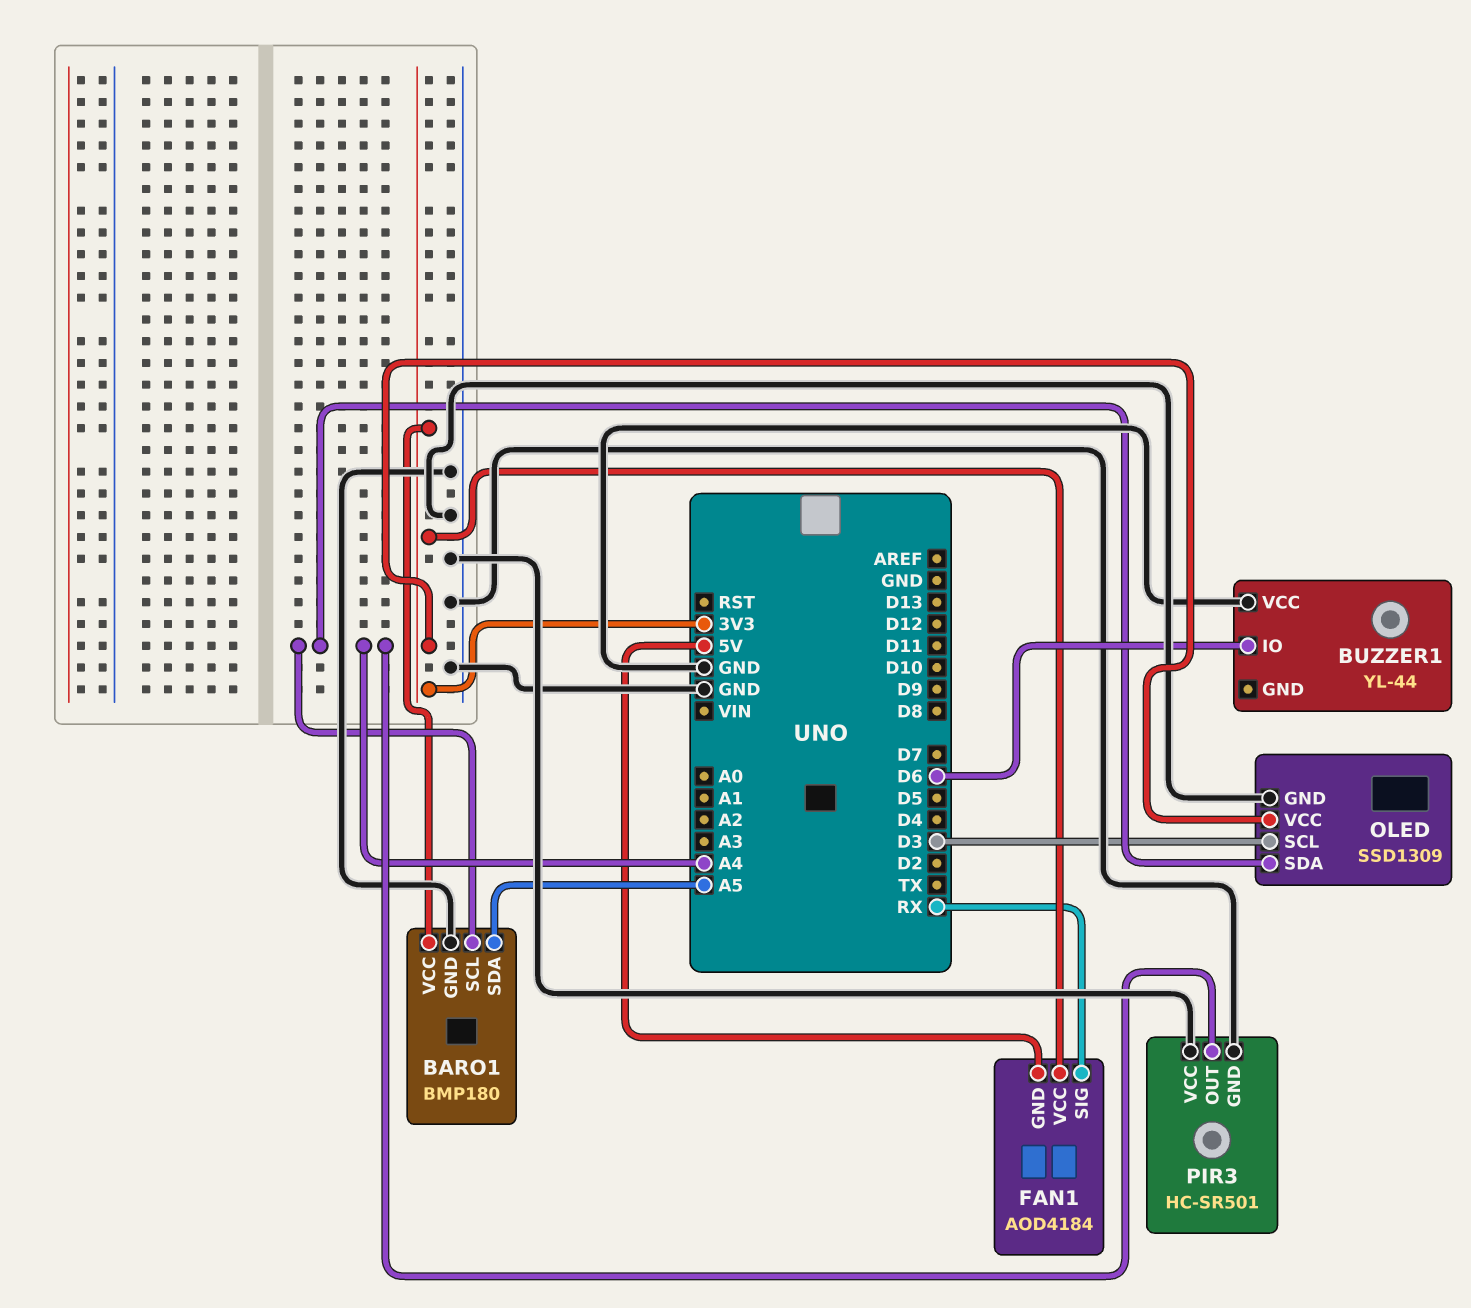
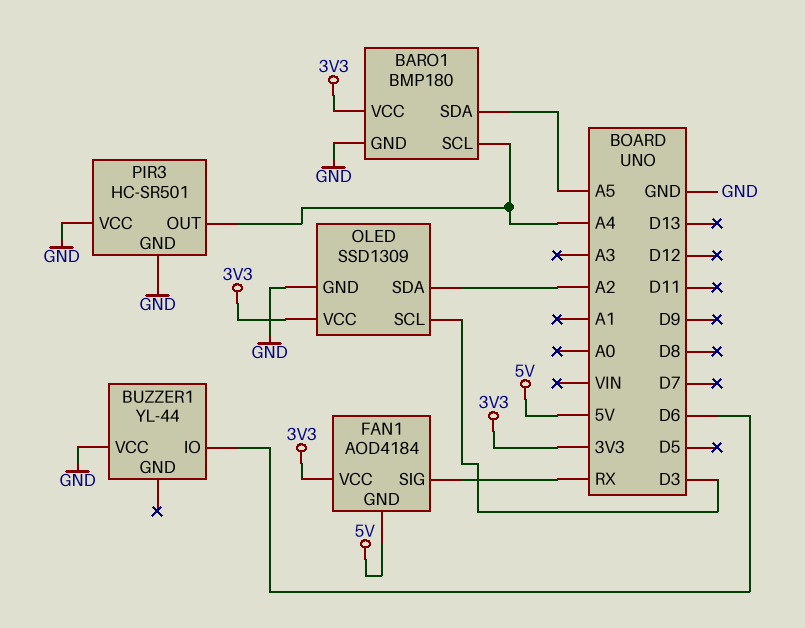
OLED pin SDA: A4 -> A2

